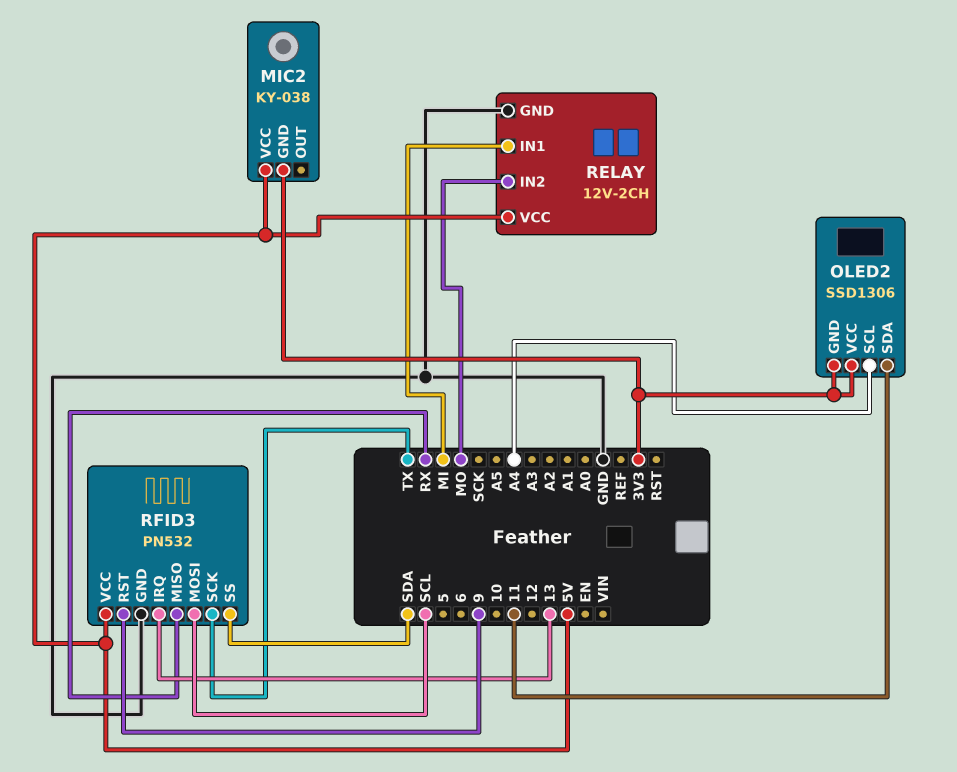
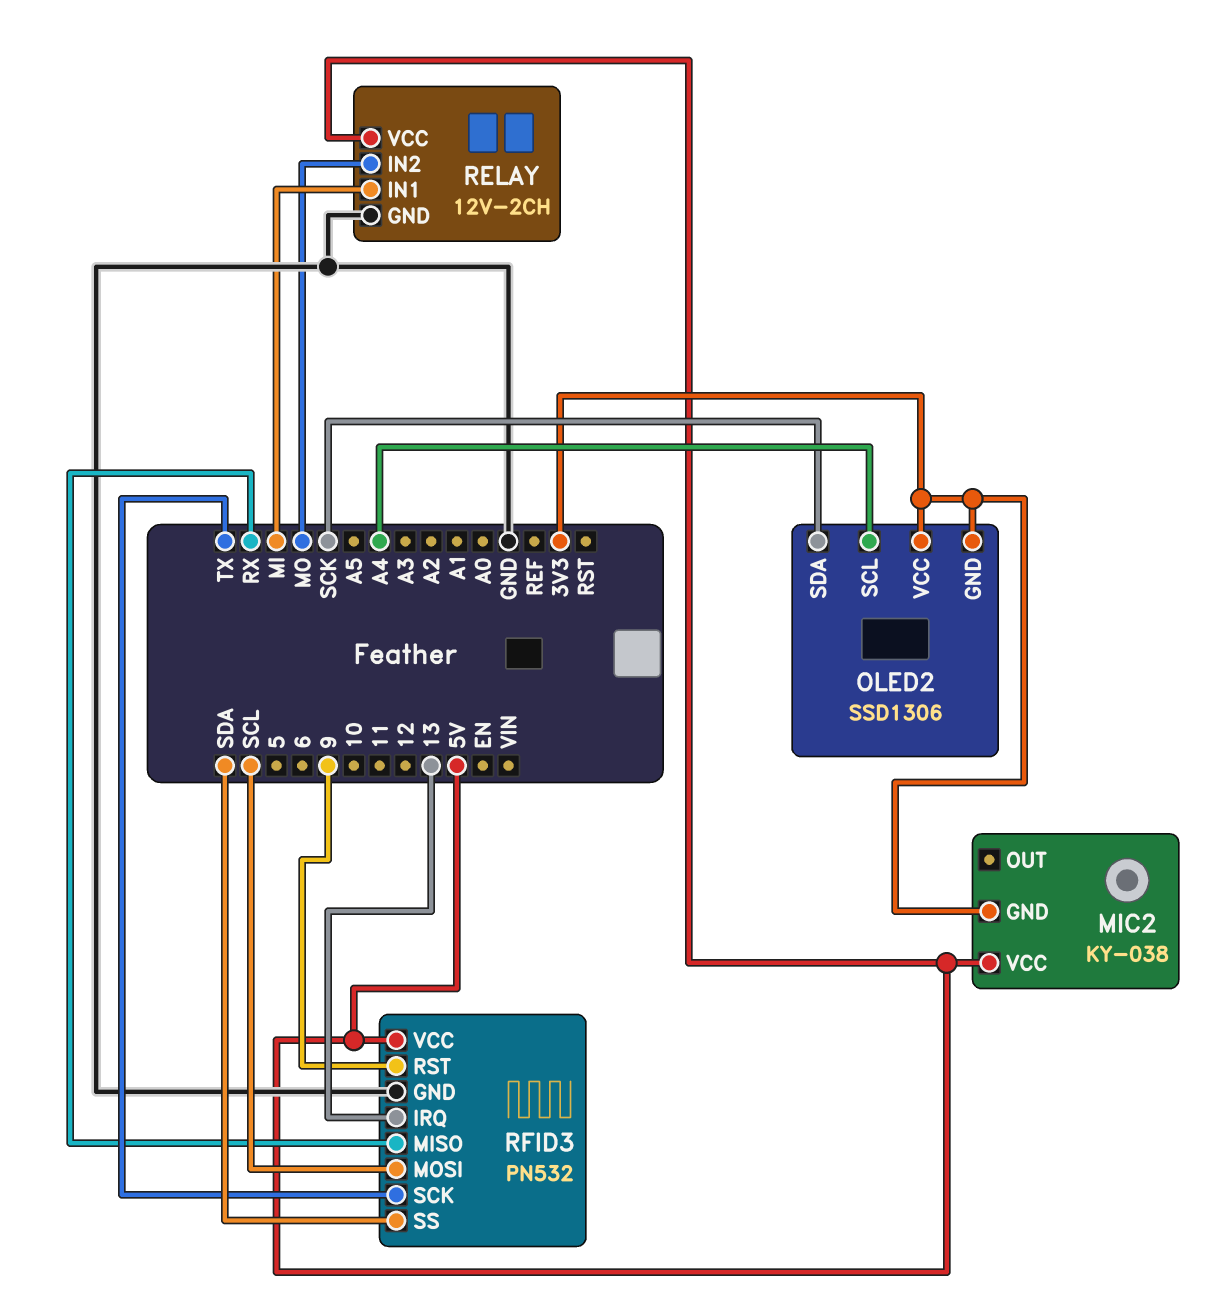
OLED2 pin SDA: 11 -> SCK

